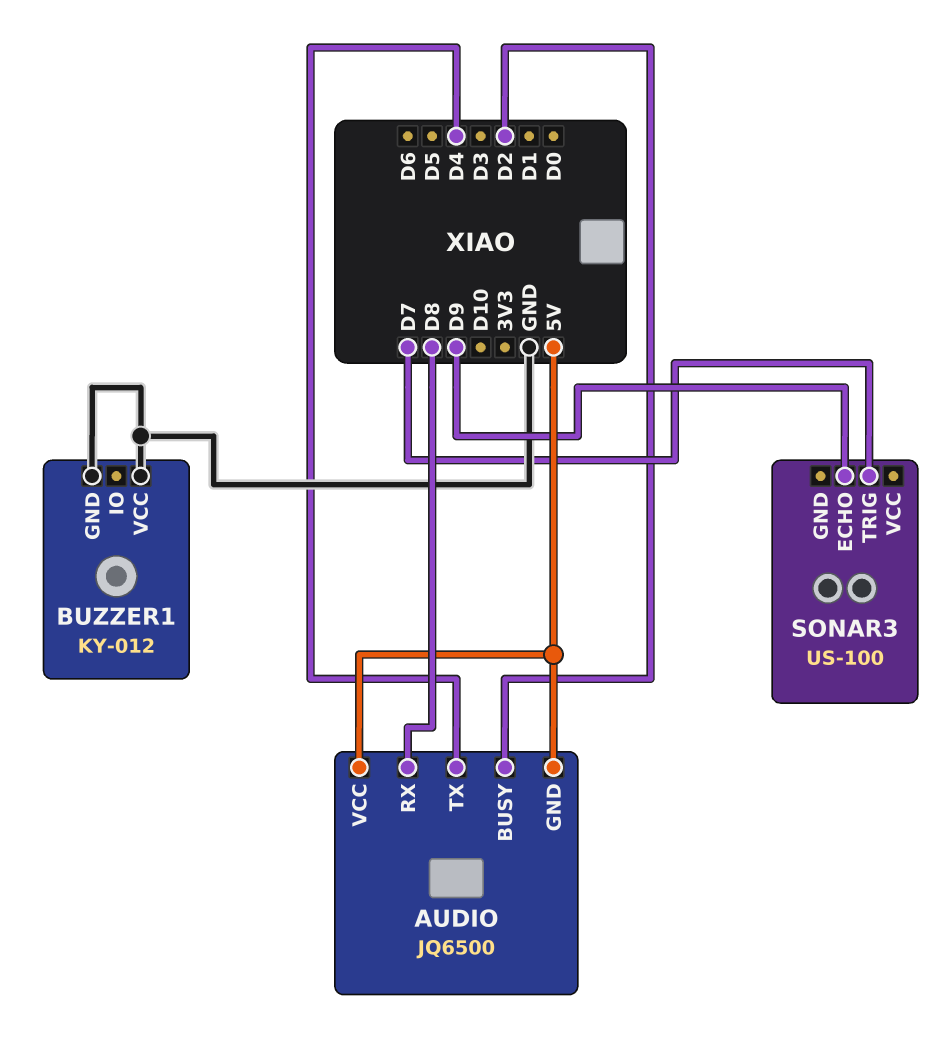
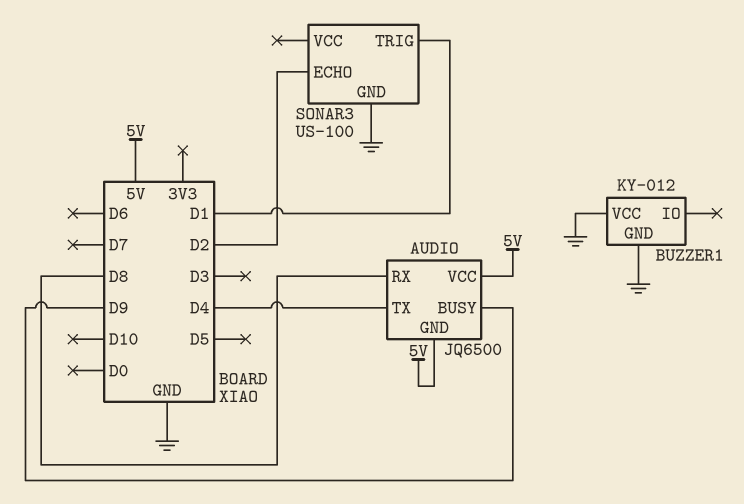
AUDIO pin BUSY: D2 -> D9
SONAR3 pin ECHO: D9 -> D2
SONAR3 pin GND: none -> GND
SONAR3 pin TRIG: D7 -> D1

